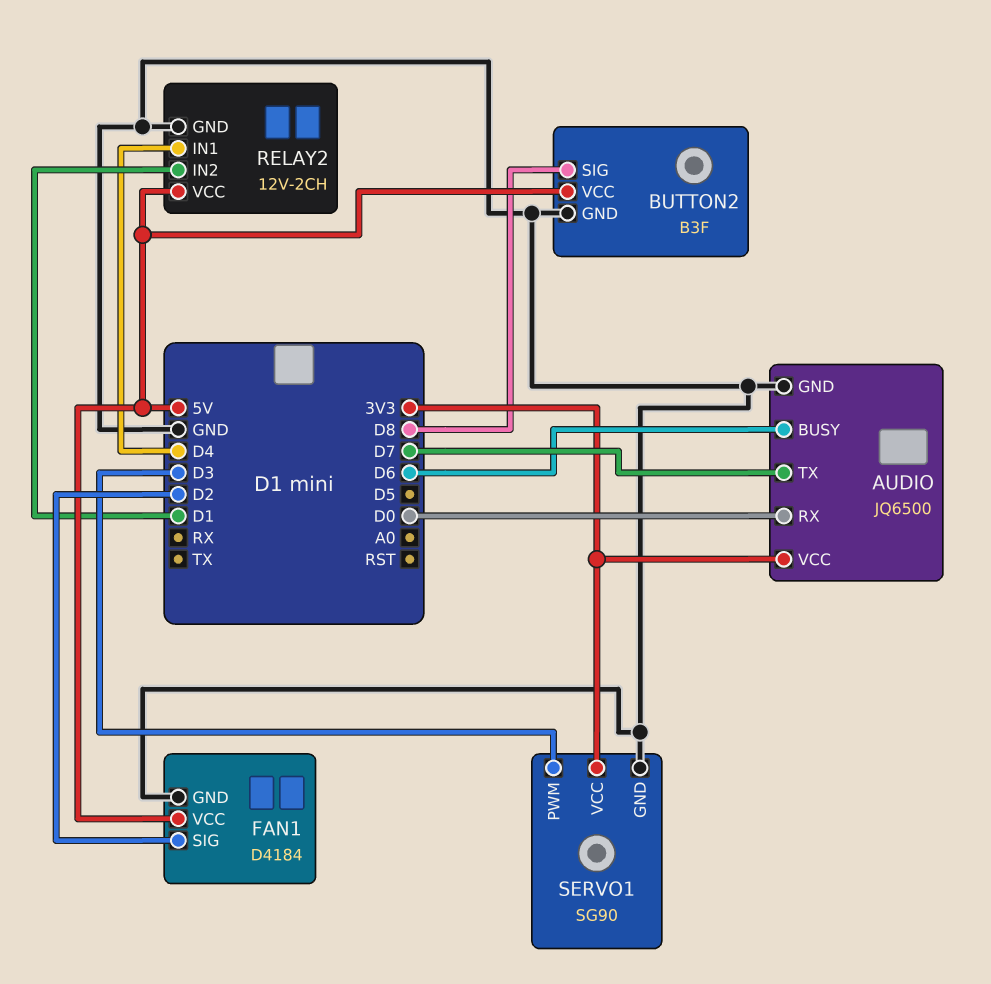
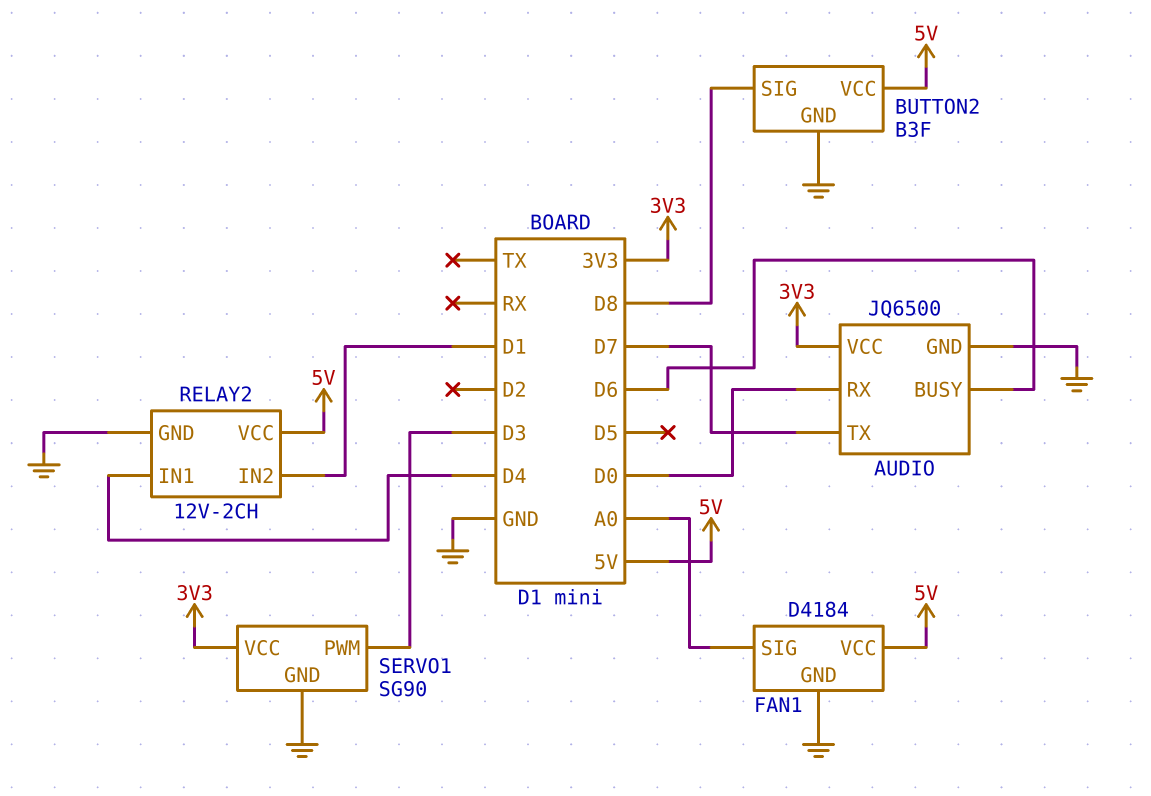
FAN1 pin SIG: D2 -> A0

